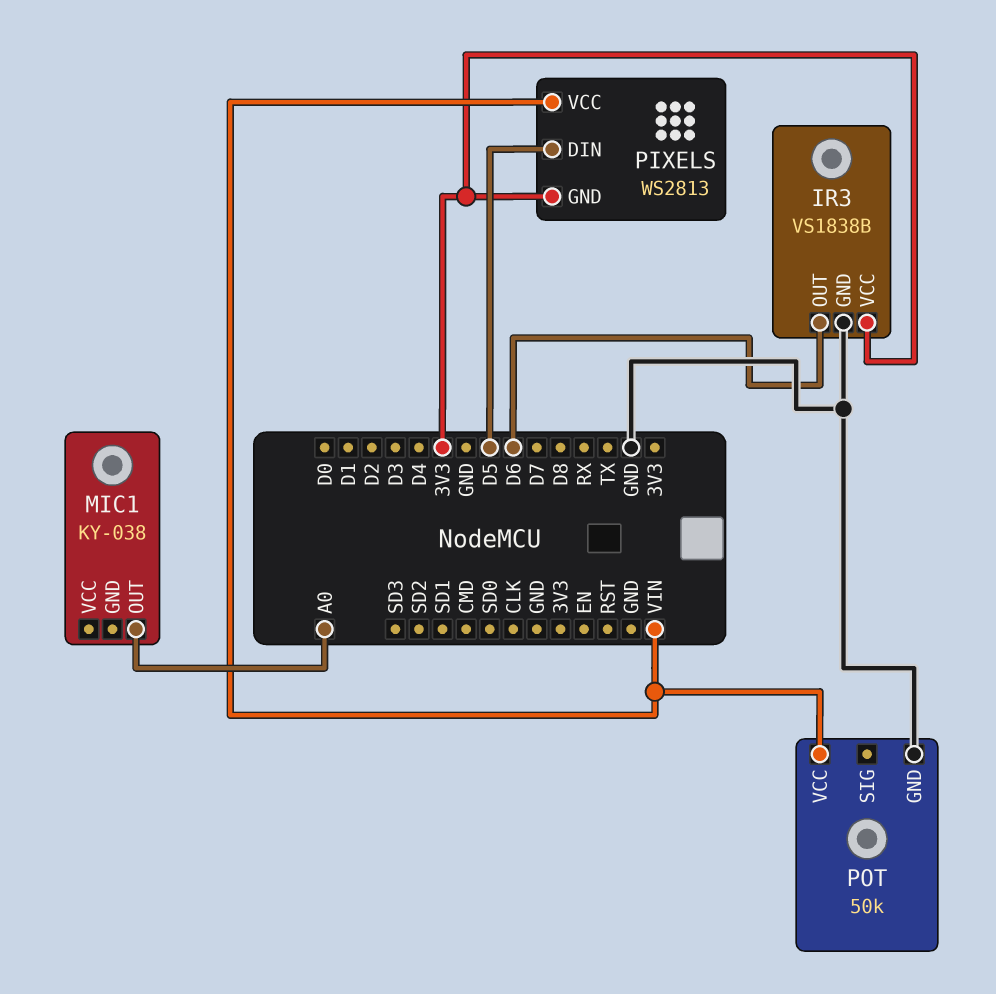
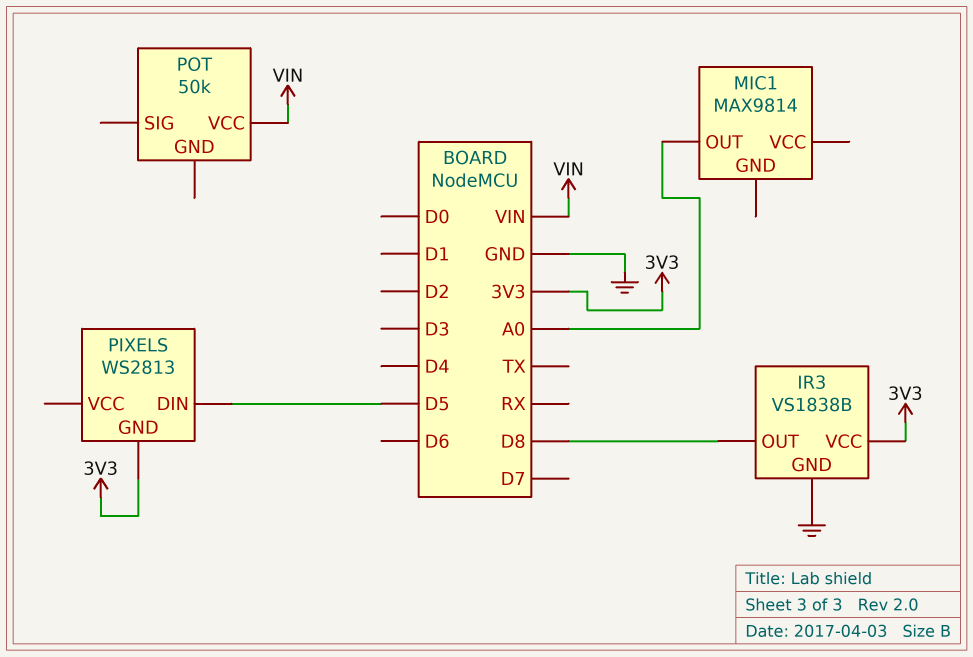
IR3 pin OUT: D6 -> D8
MIC1: KY-038 -> MAX9814
PIXELS pin VCC: VIN -> none
POT pin GND: GND -> none

